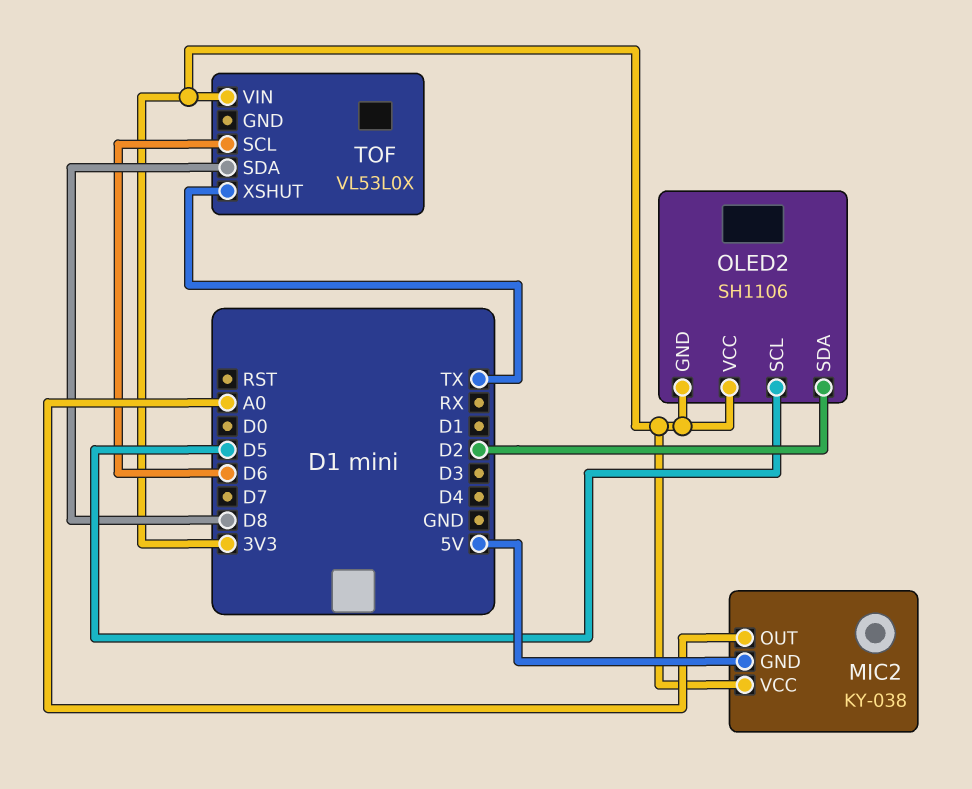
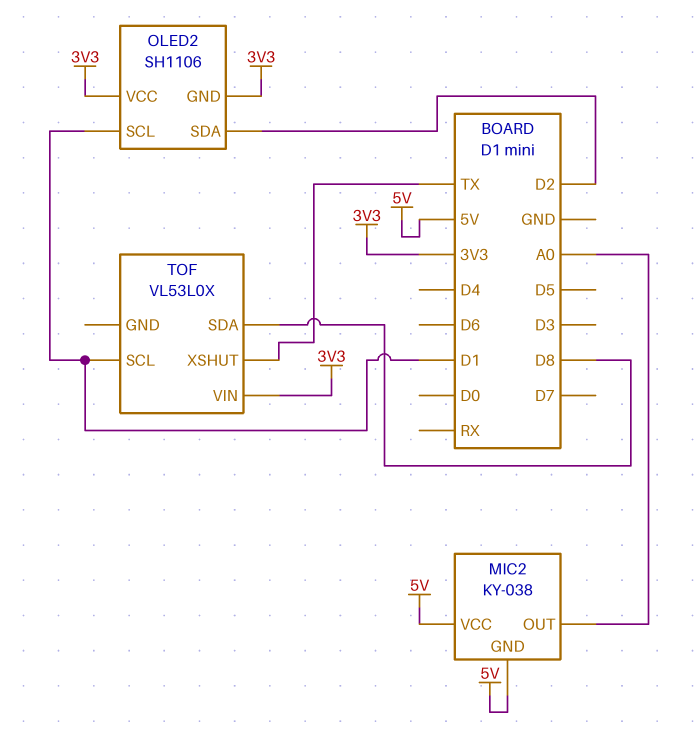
MIC2 pin VCC: 3V3 -> 5V
OLED2 pin SCL: D5 -> D1
TOF pin SCL: D6 -> D1

